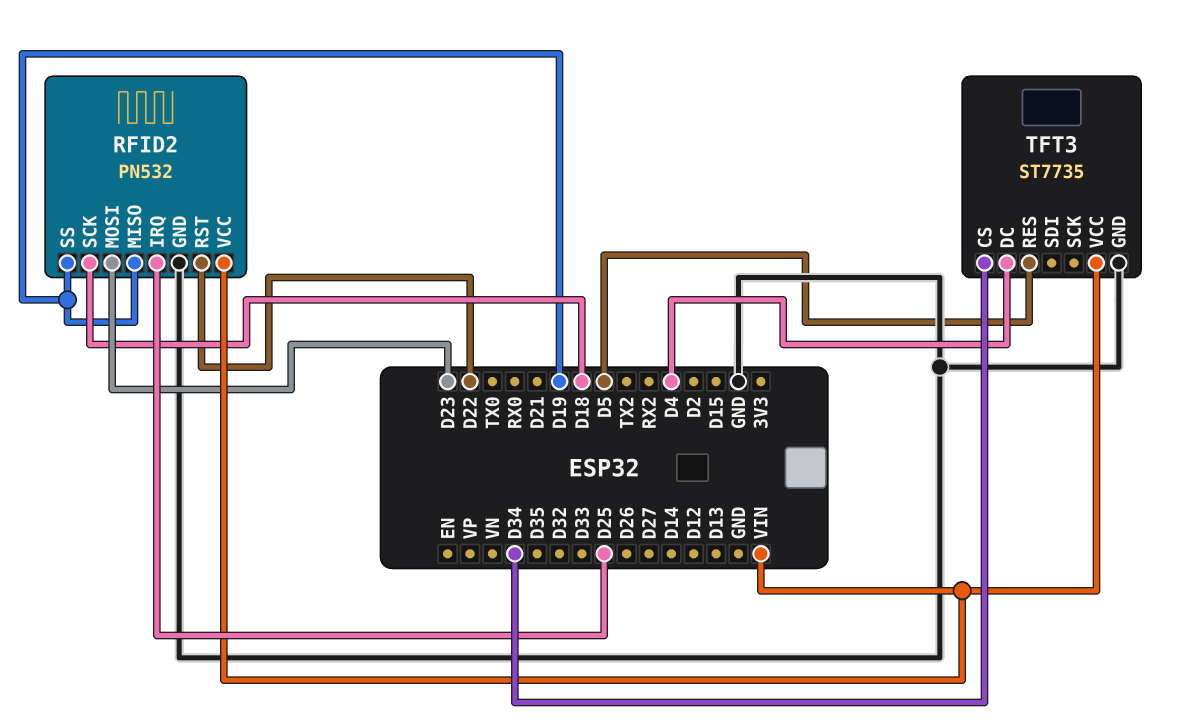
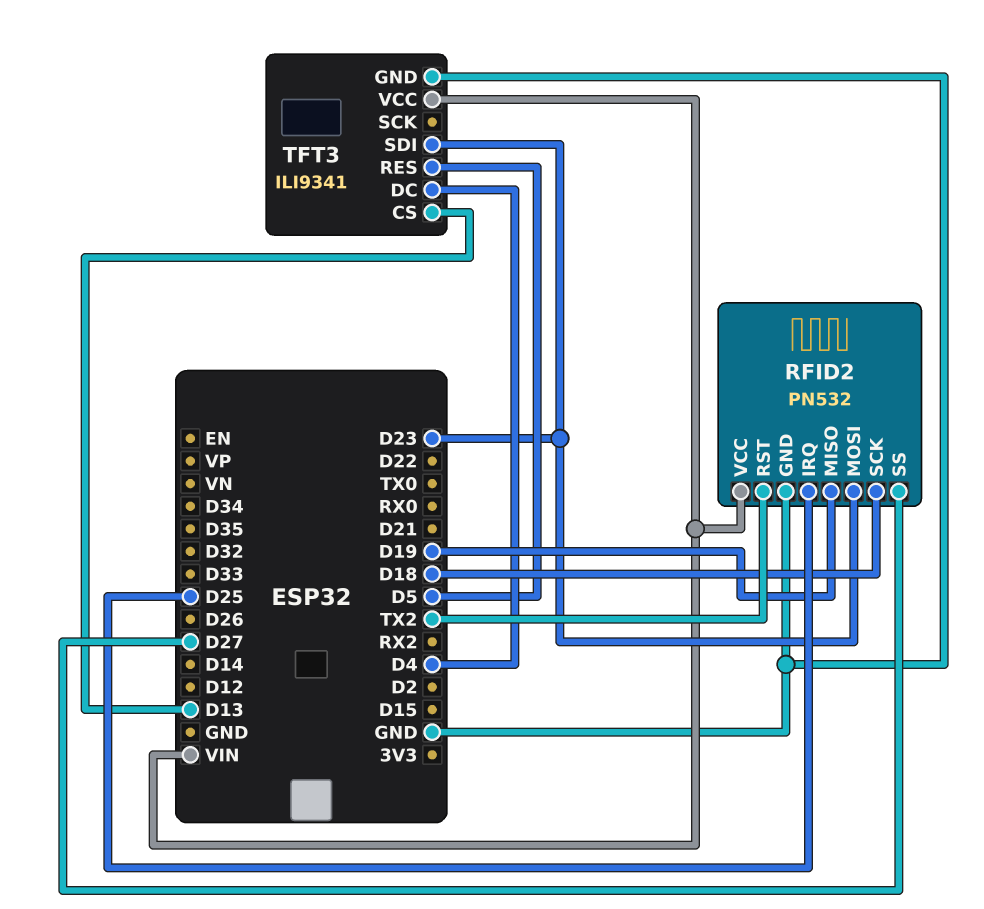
RFID2 pin RST: D22 -> TX2
RFID2 pin SS: D19 -> D27
TFT3: ST7735 -> ILI9341
TFT3 pin CS: D34 -> D13
TFT3 pin SDI: none -> D23

